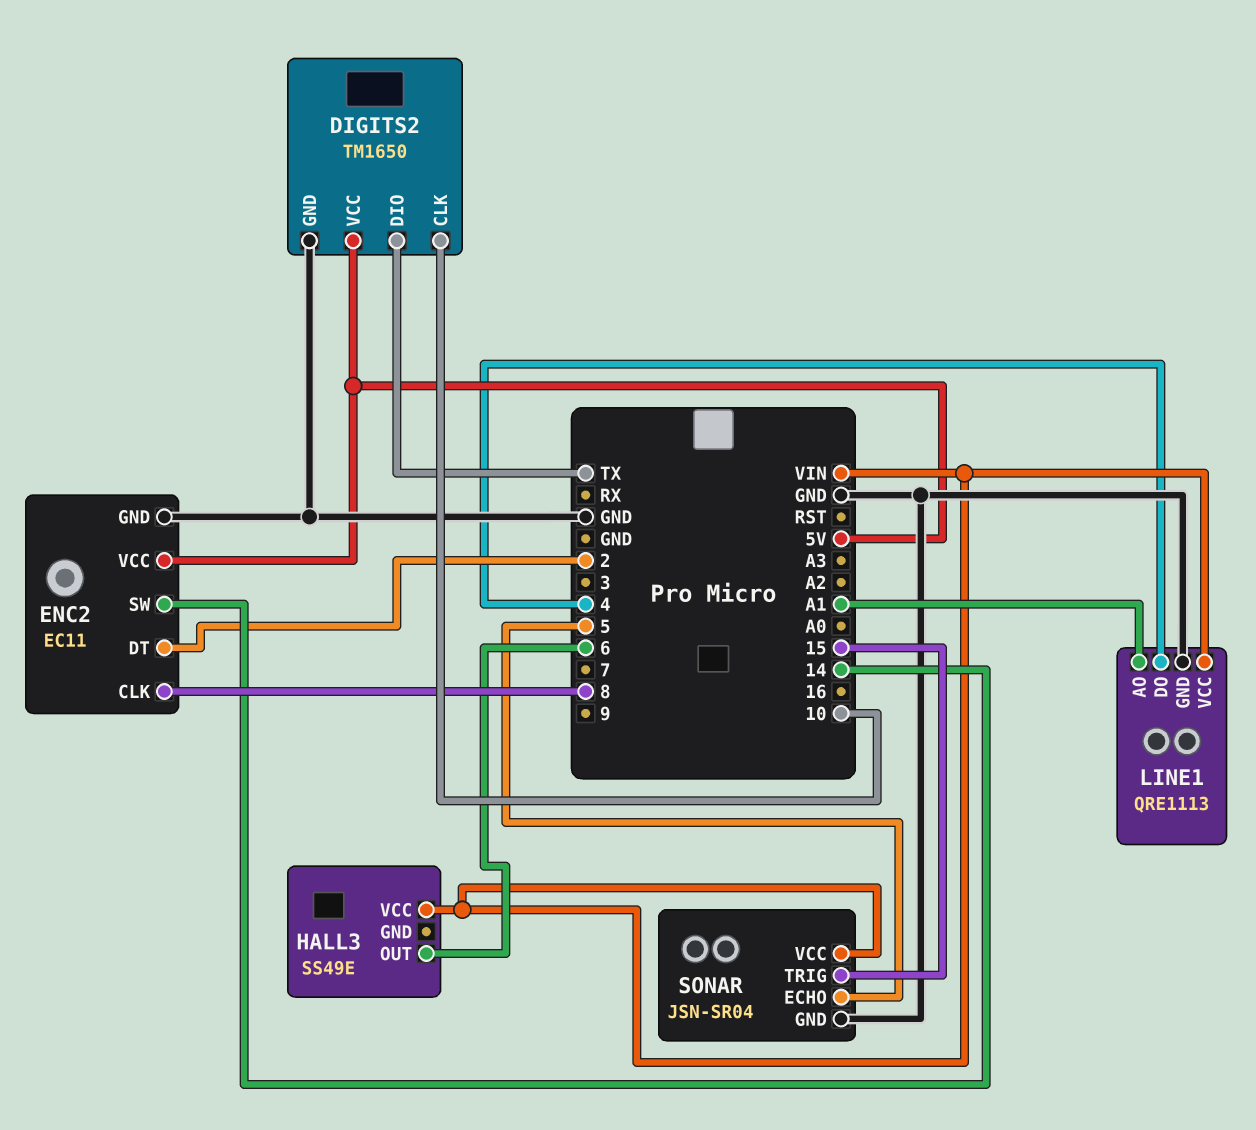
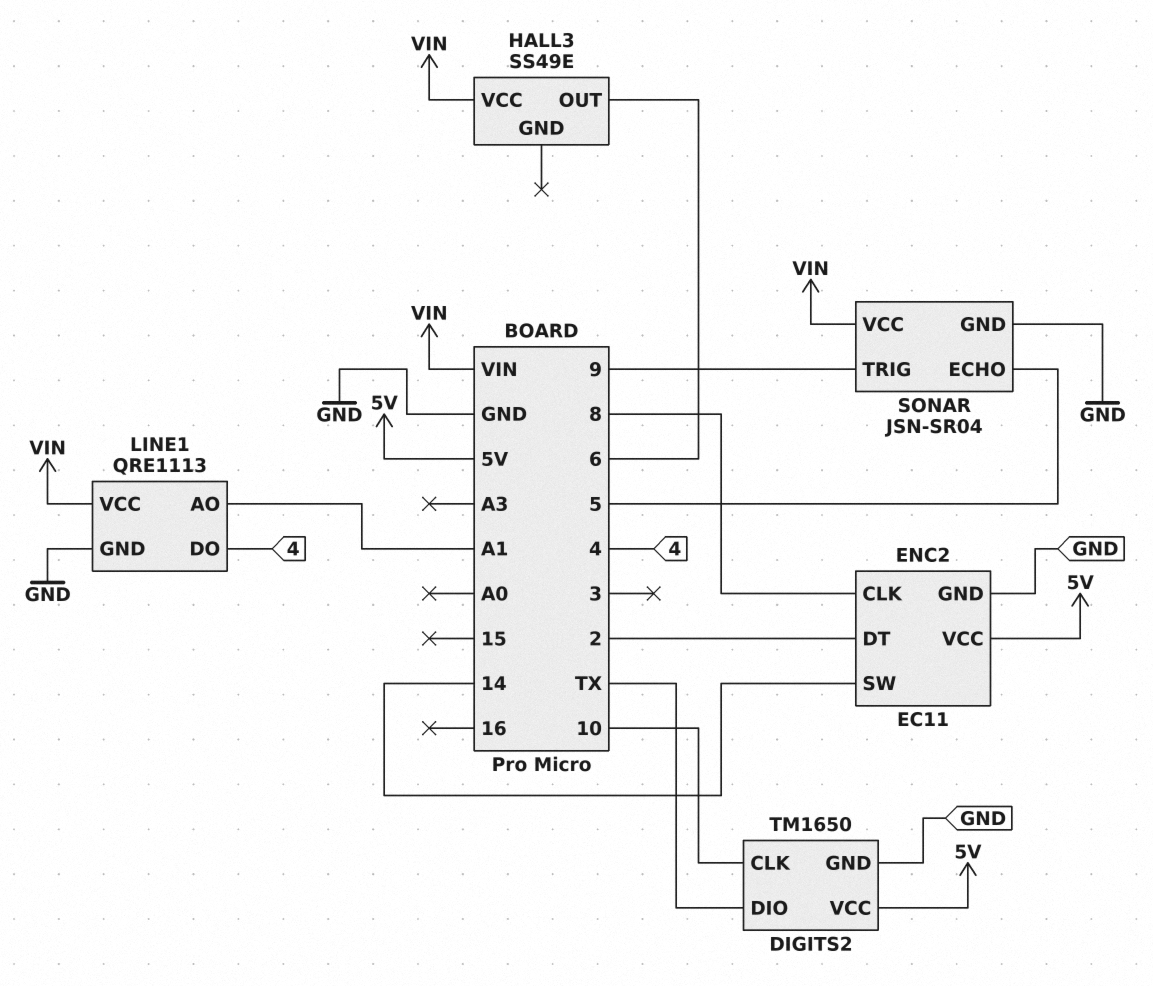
SONAR pin TRIG: 15 -> 9

